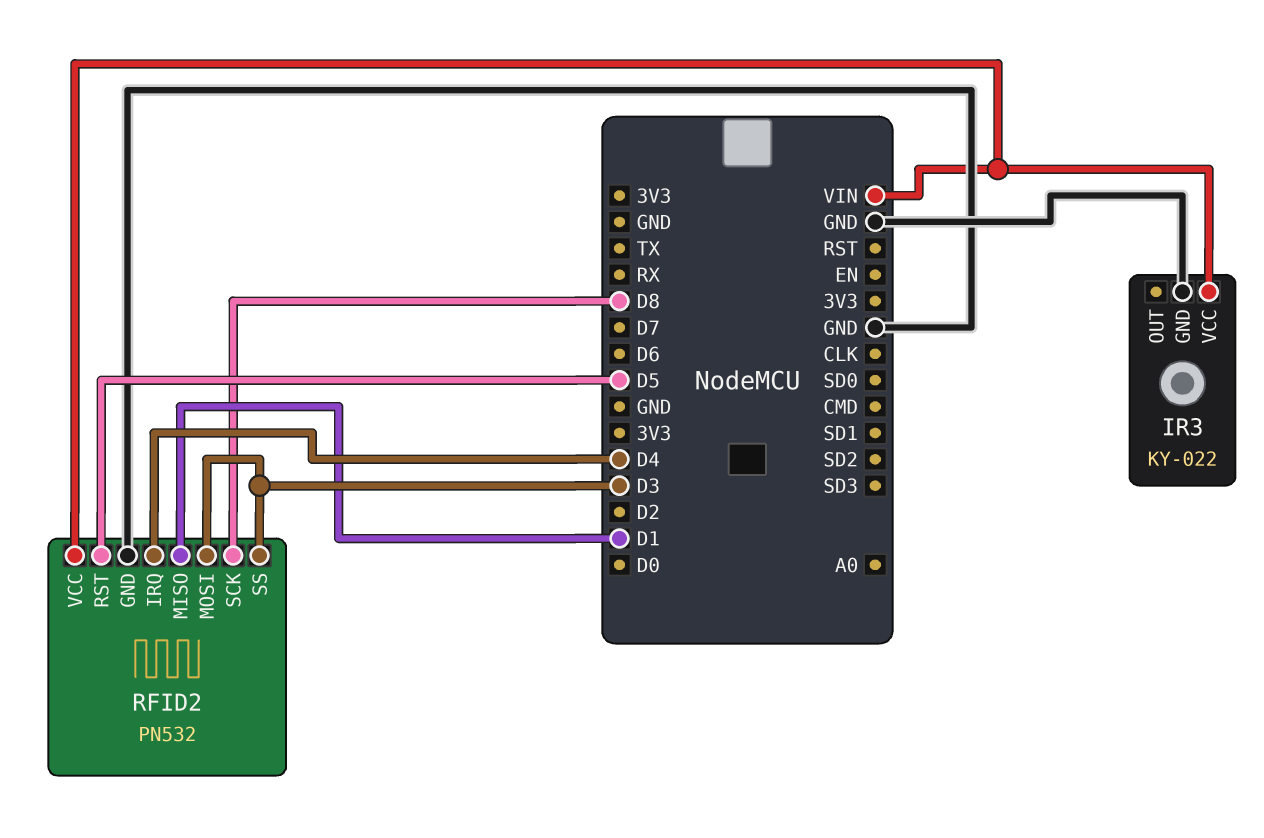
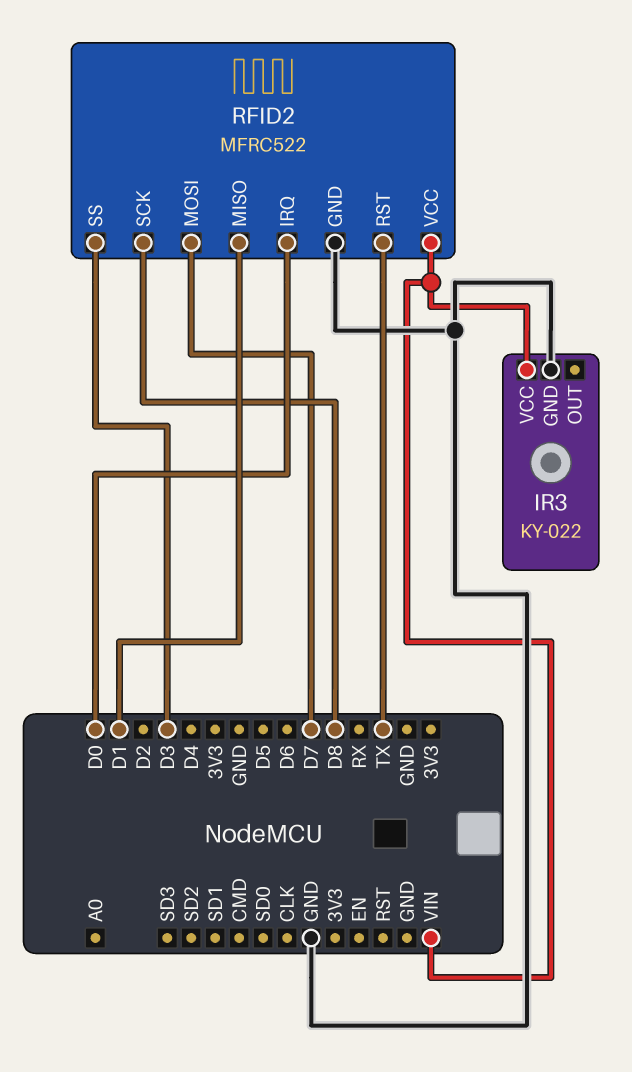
RFID2: PN532 -> MFRC522
RFID2 pin IRQ: D4 -> D0
RFID2 pin MOSI: D3 -> D7
RFID2 pin RST: D5 -> TX

